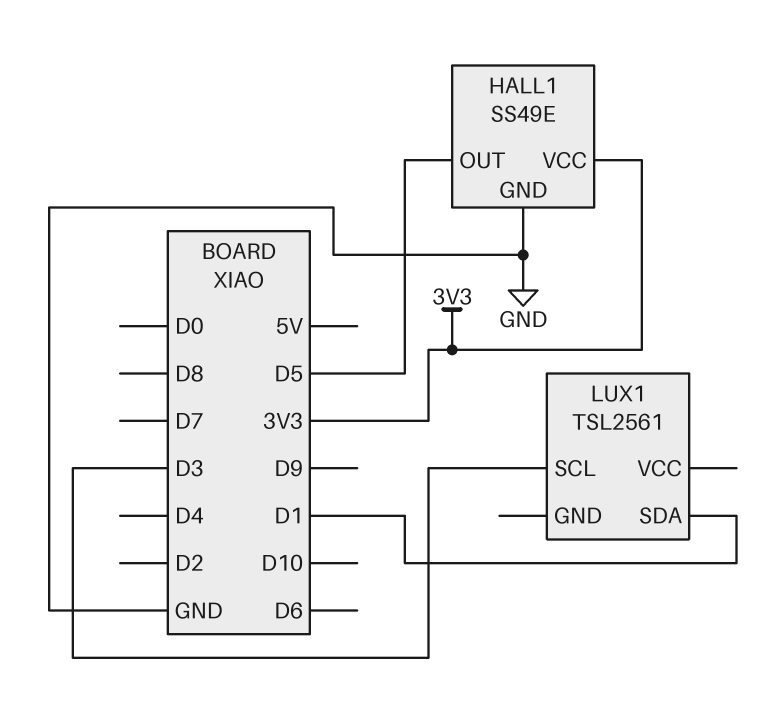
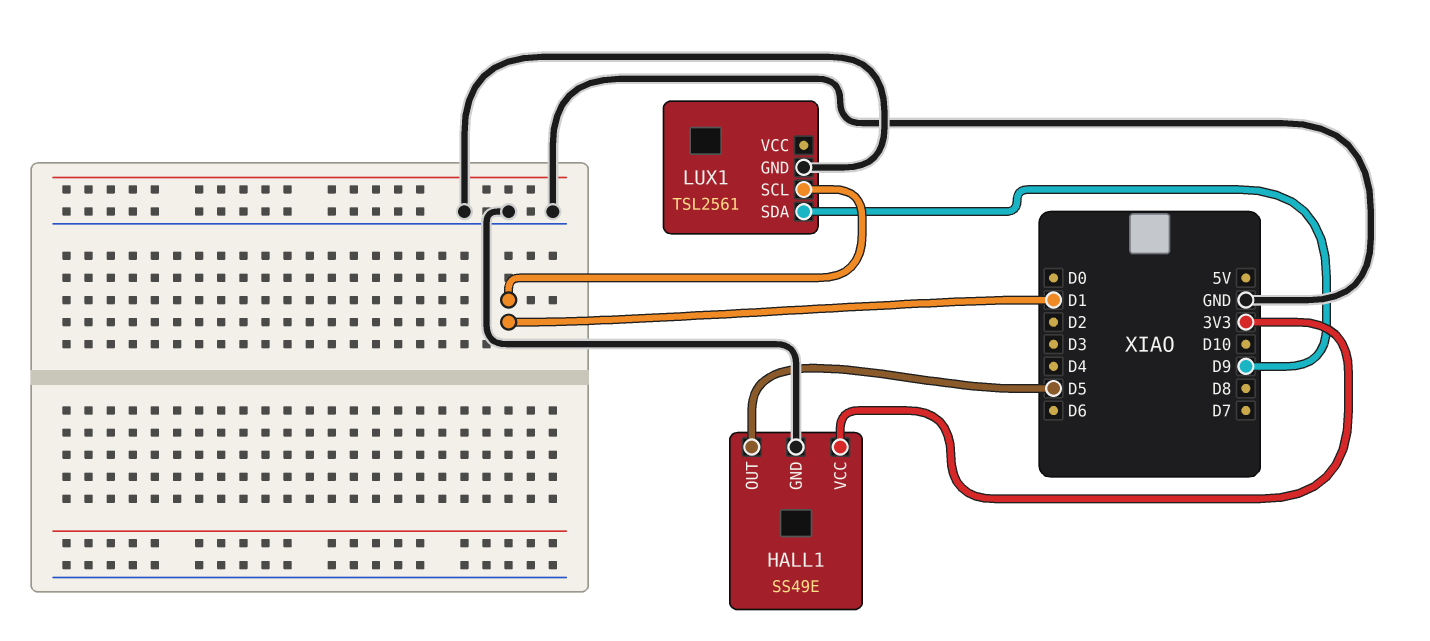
LUX1 pin GND: none -> GND
LUX1 pin SCL: D3 -> D1
LUX1 pin SDA: D1 -> D9

